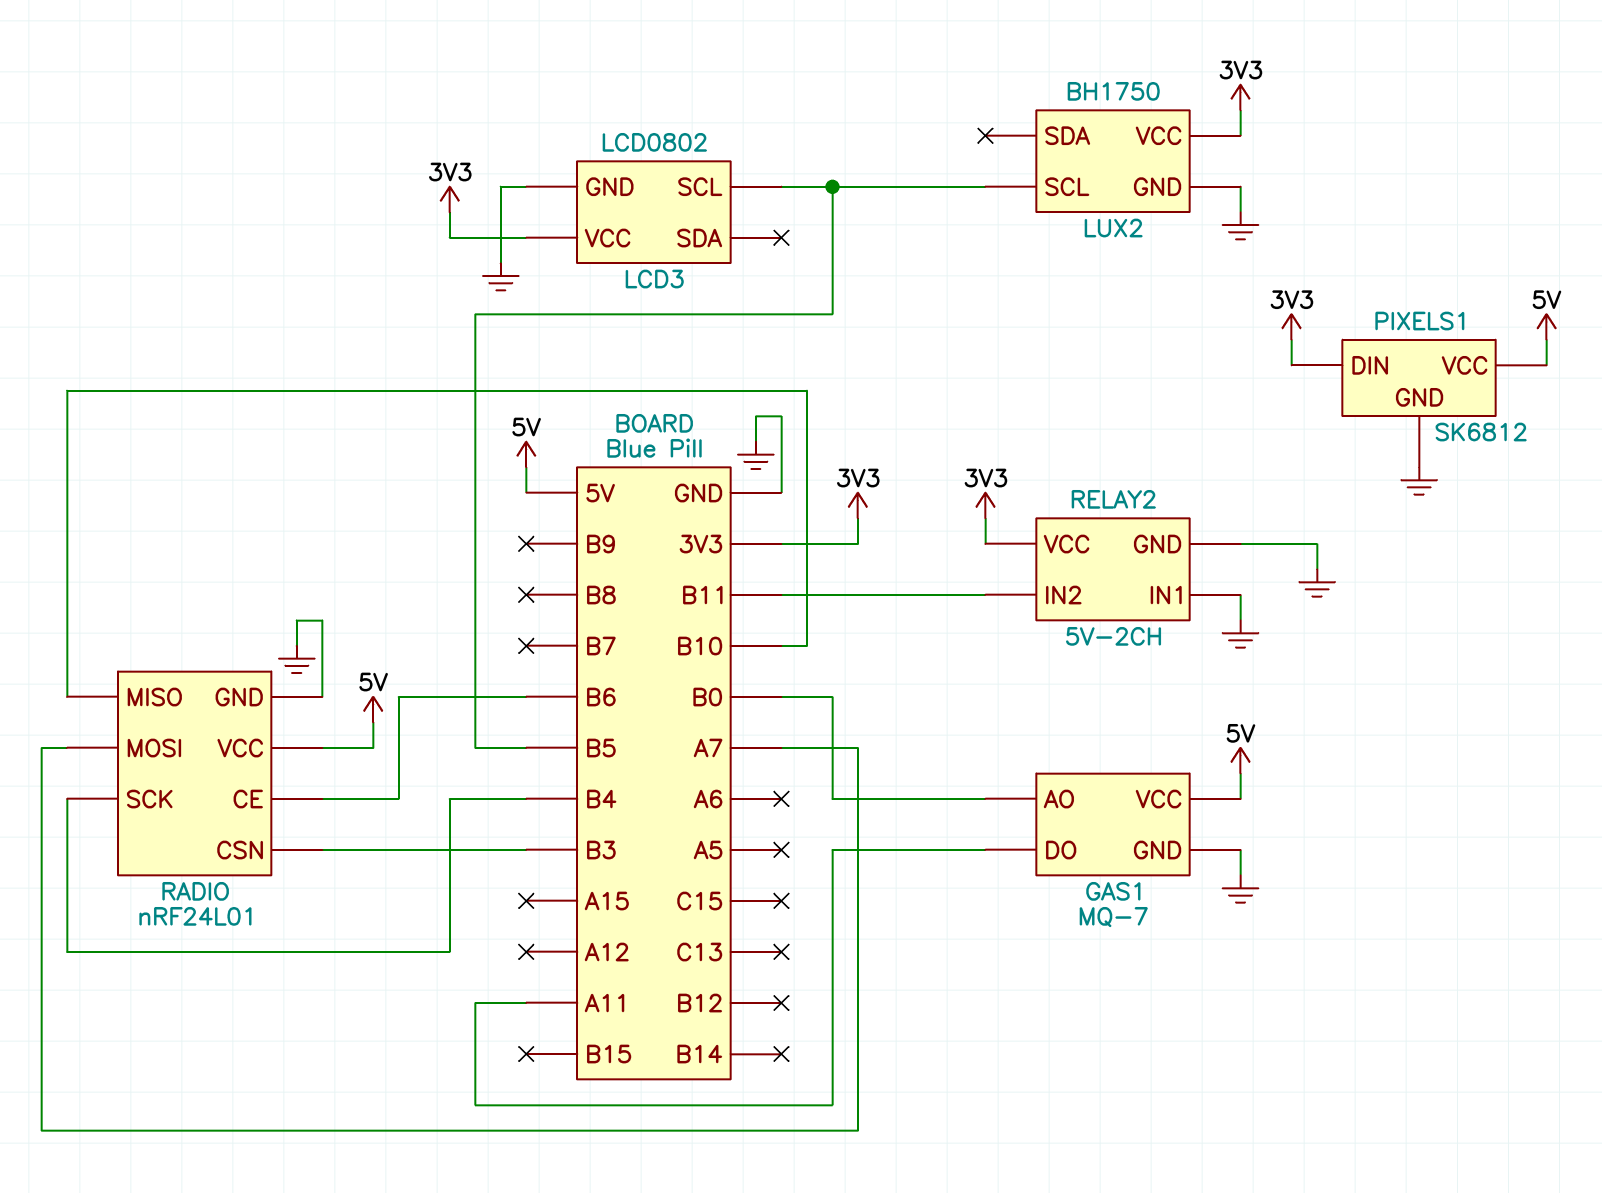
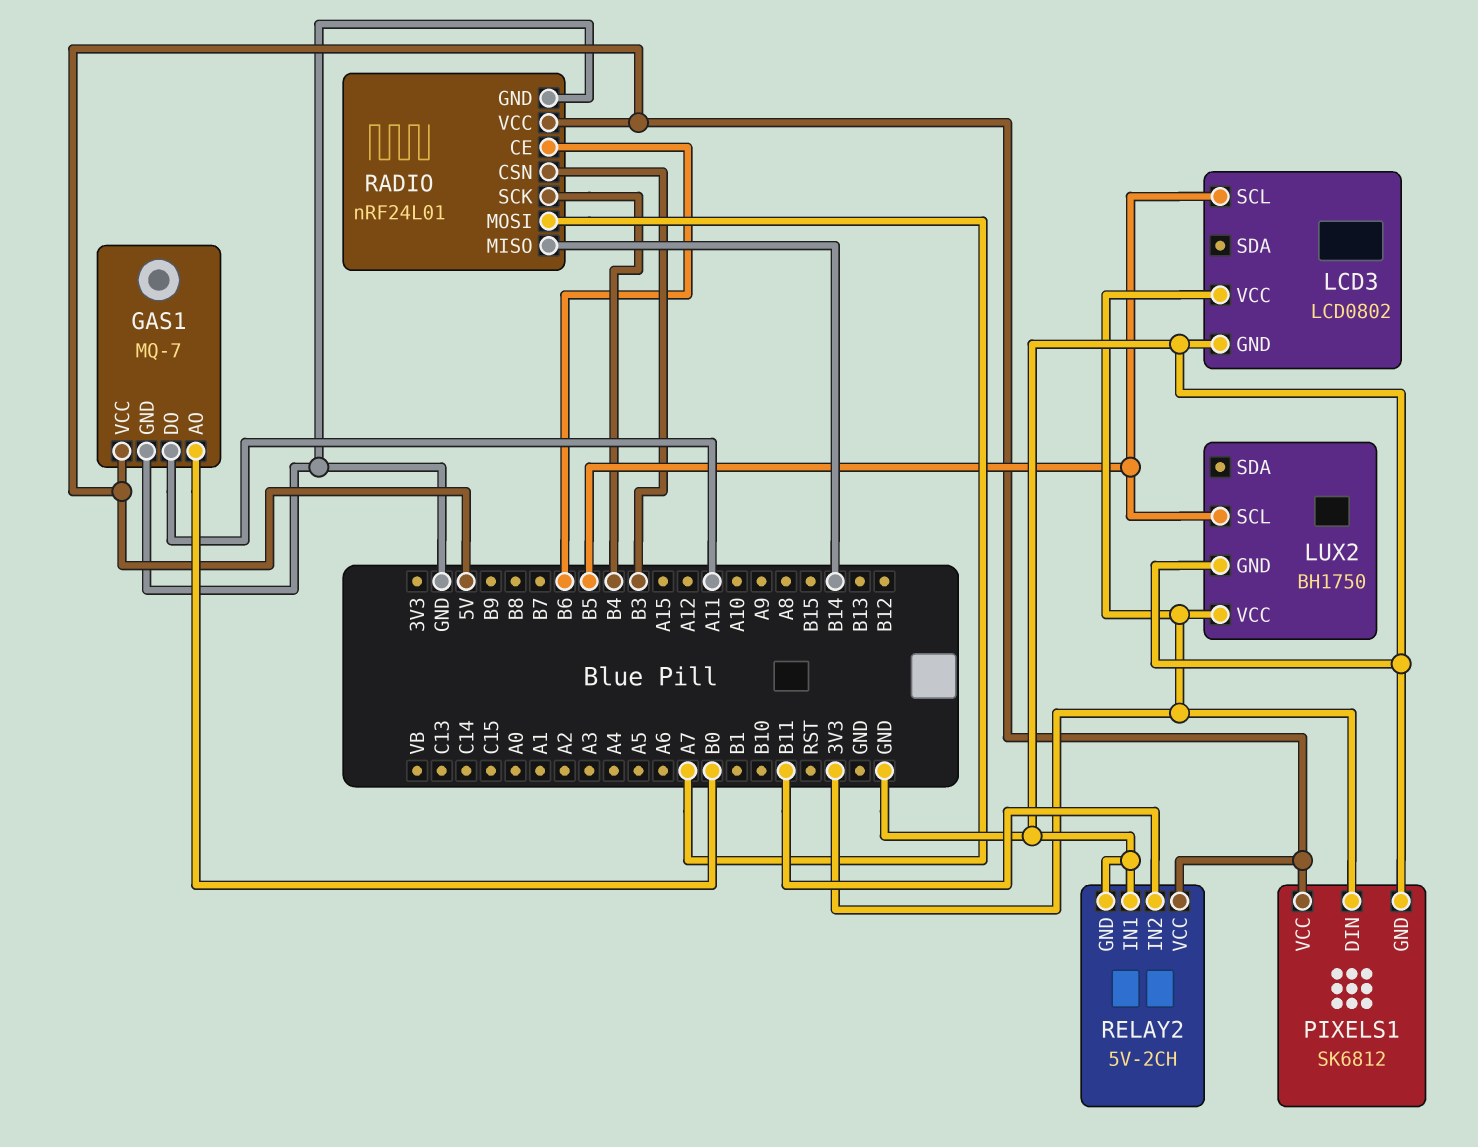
RADIO pin MISO: B10 -> B14
RELAY2 pin VCC: 3V3 -> 5V

